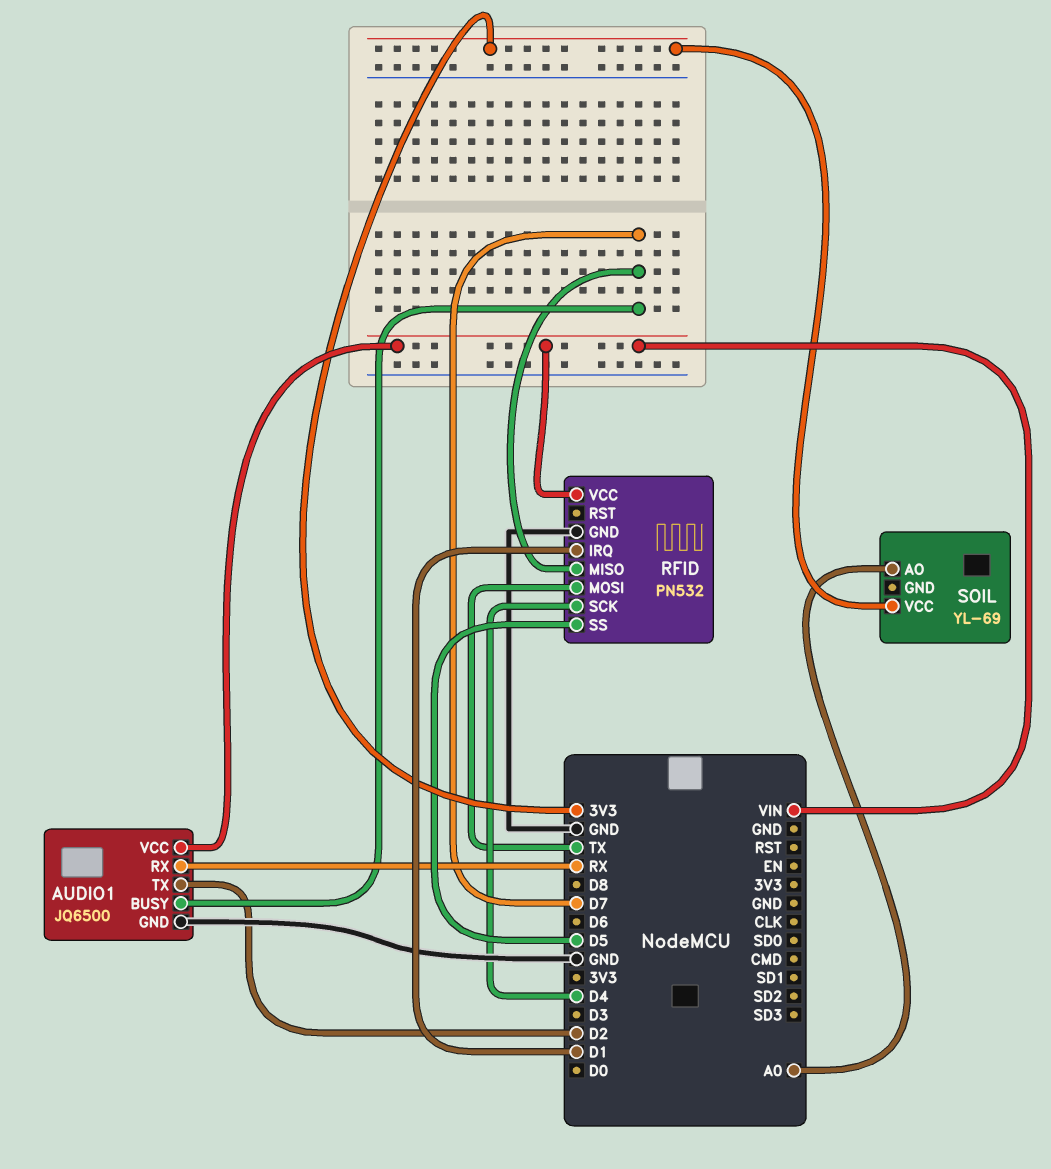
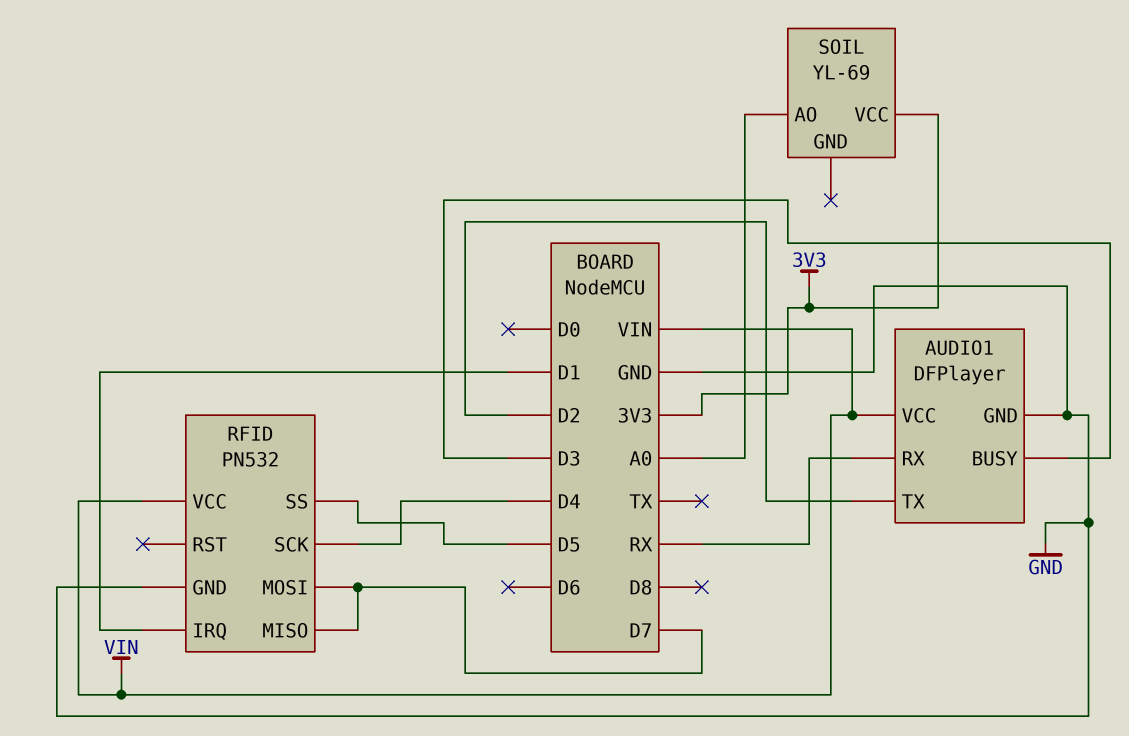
AUDIO1: JQ6500 -> DFPlayer
AUDIO1 pin BUSY: D7 -> D3
RFID pin MOSI: TX -> D7

